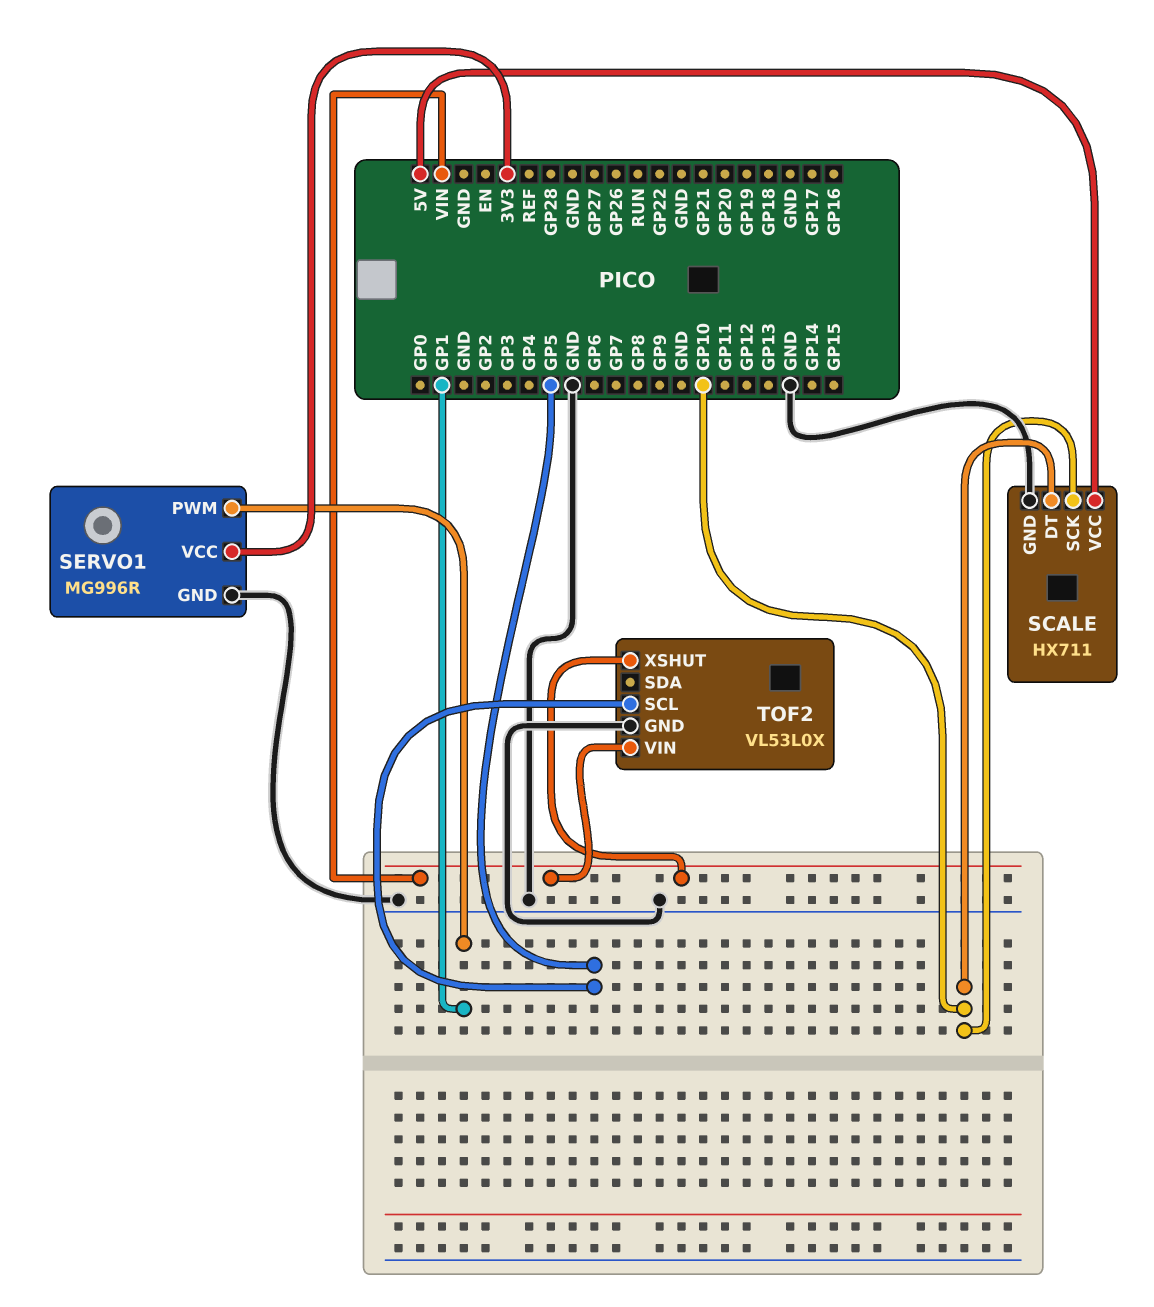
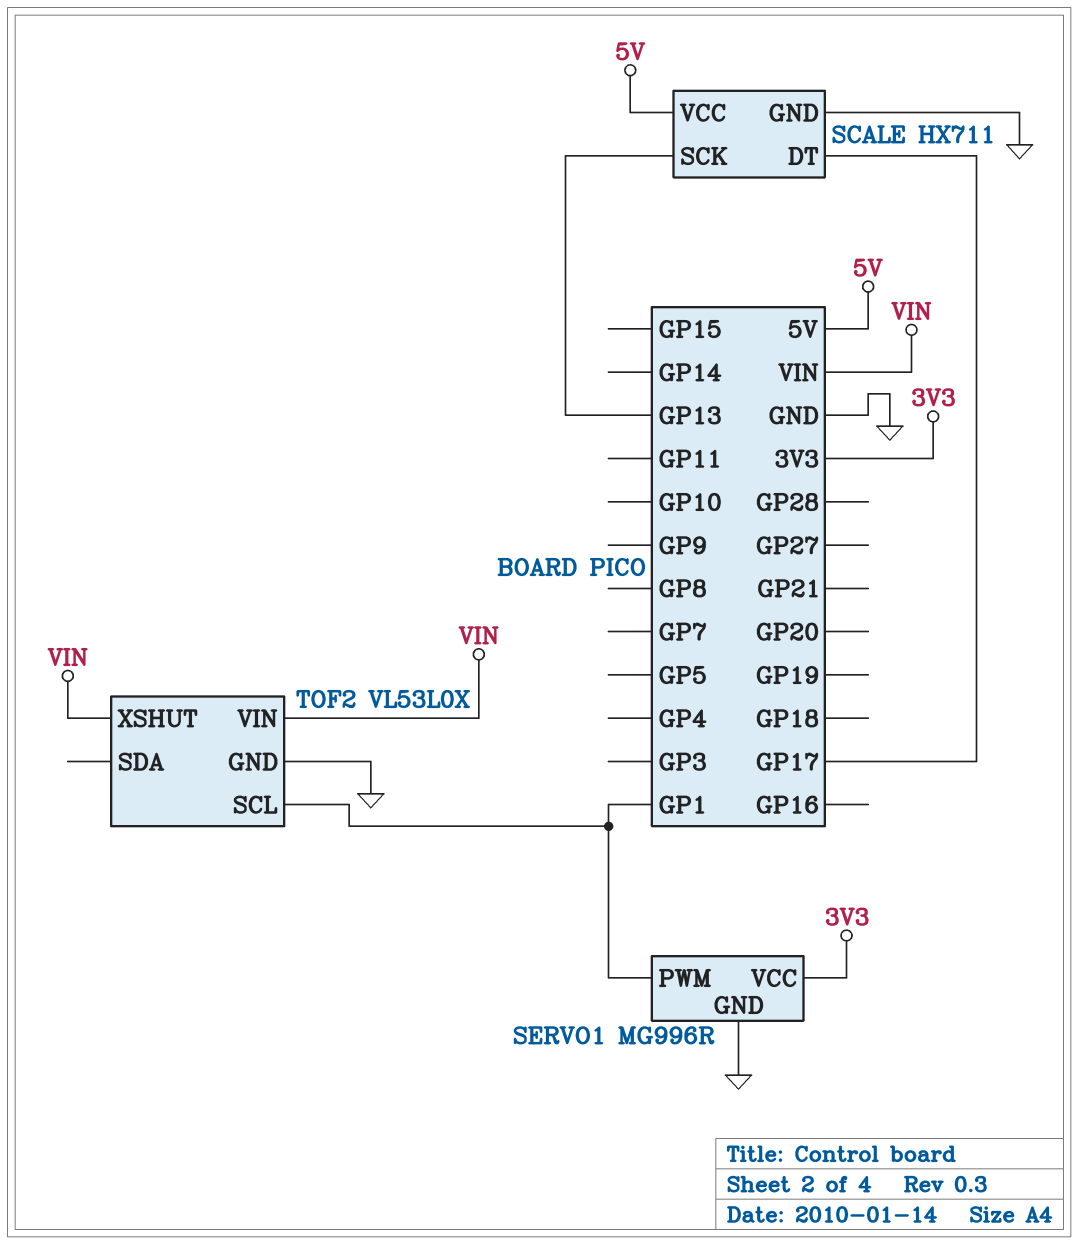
SCALE pin DT: GP10 -> GP17
SCALE pin SCK: GP10 -> GP13
TOF2 pin SCL: GP5 -> GP1

